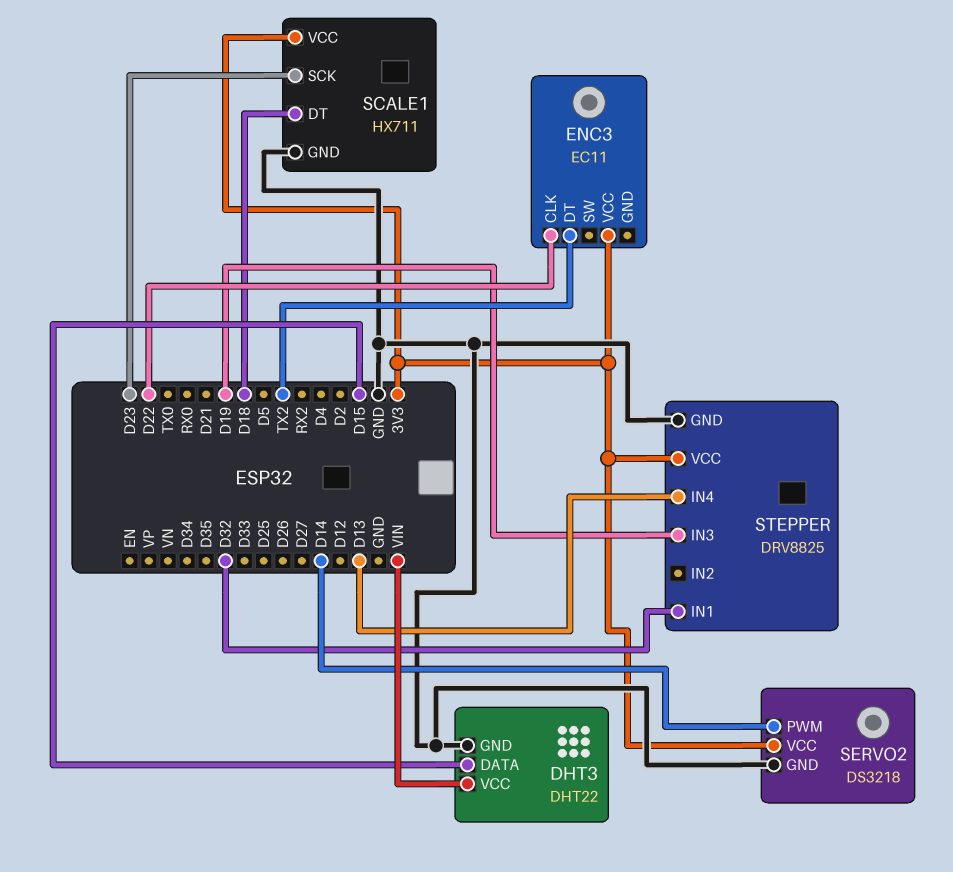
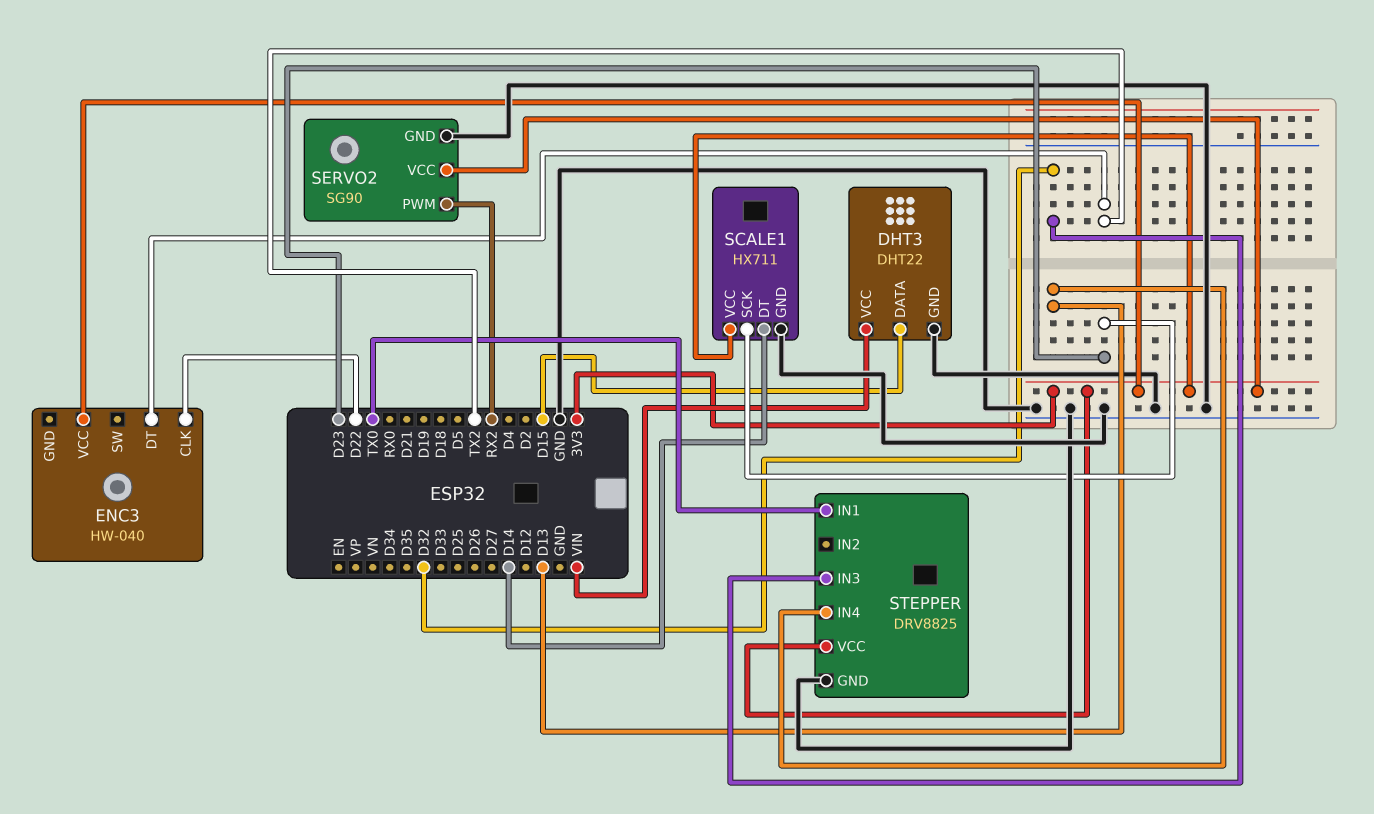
ENC3: EC11 -> HW-040
SCALE1 pin DT: D18 -> D14
SERVO2: DS3218 -> SG90
SERVO2 pin PWM: D14 -> RX2
STEPPER pin IN1: D32 -> TX0
STEPPER pin IN3: D19 -> D32

